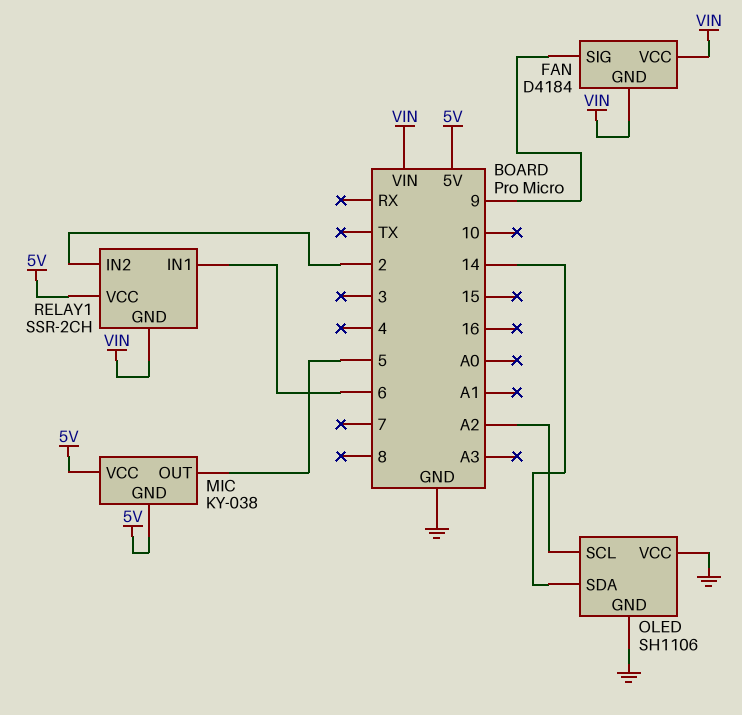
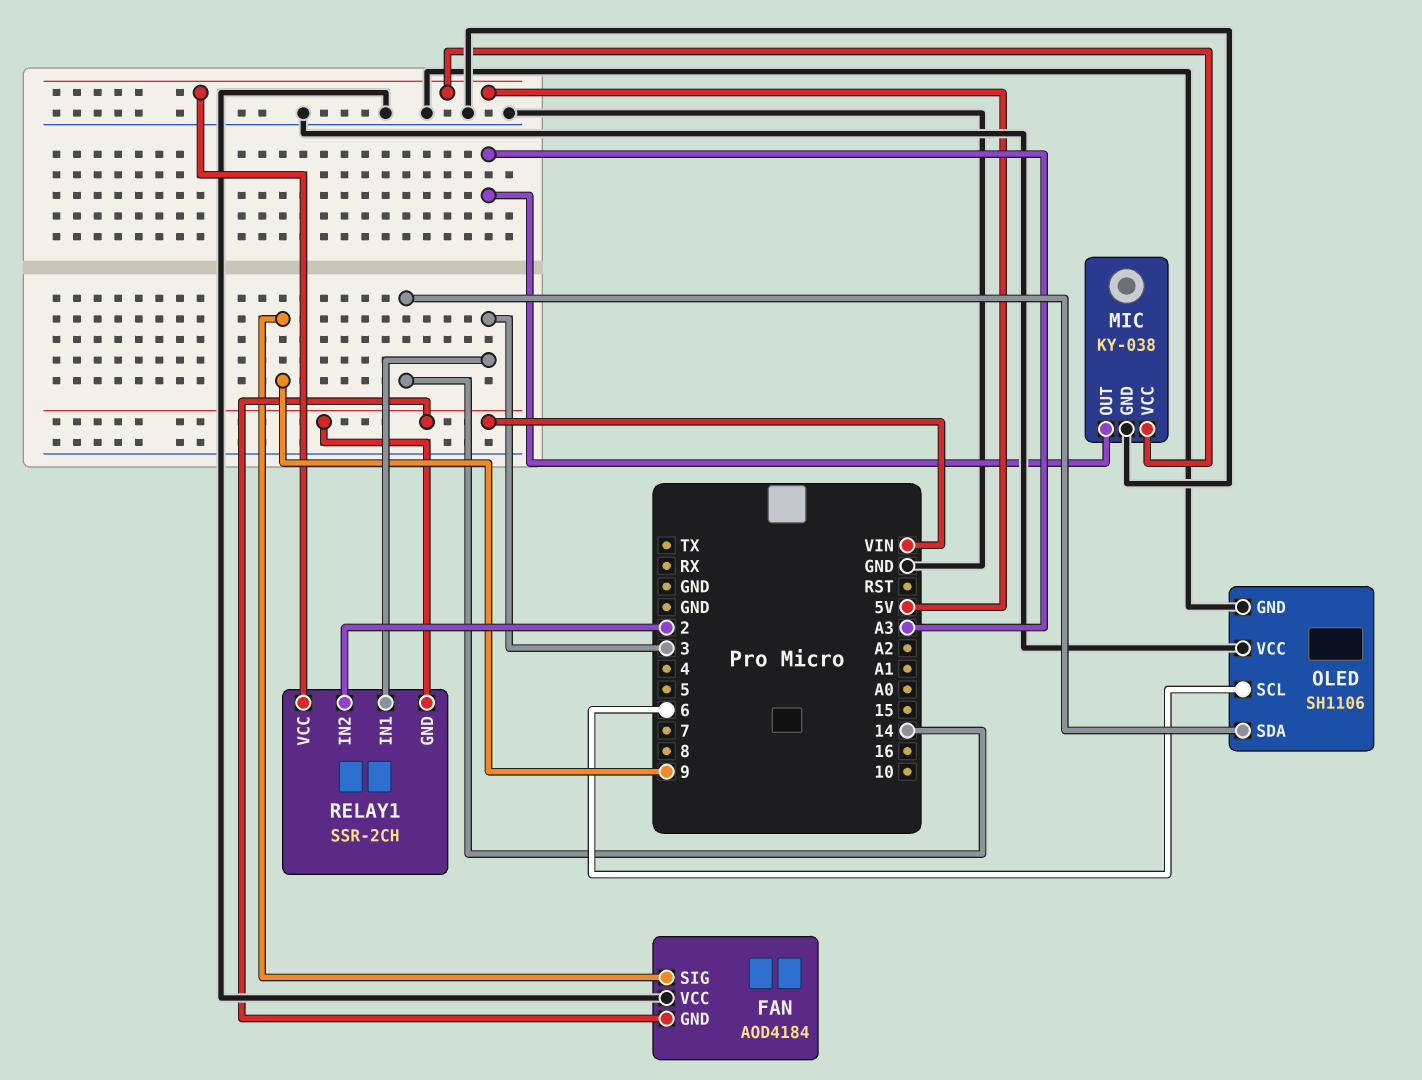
FAN: D4184 -> AOD4184
FAN pin VCC: VIN -> GND
MIC pin GND: 5V -> GND
MIC pin OUT: 5 -> A3
OLED pin SCL: A2 -> 6
RELAY1 pin IN1: 6 -> 3

